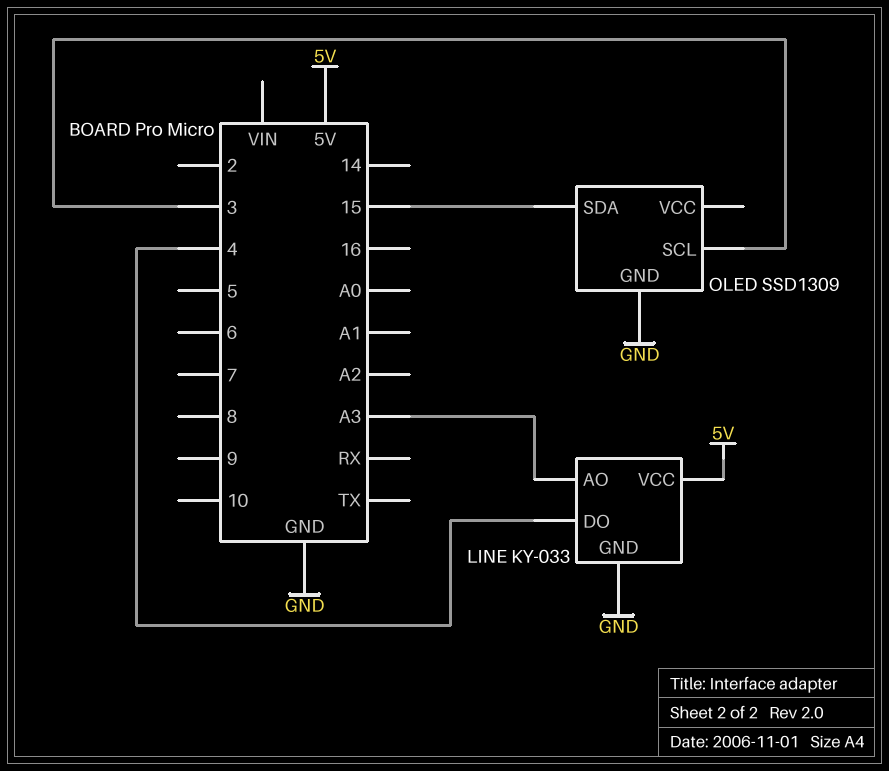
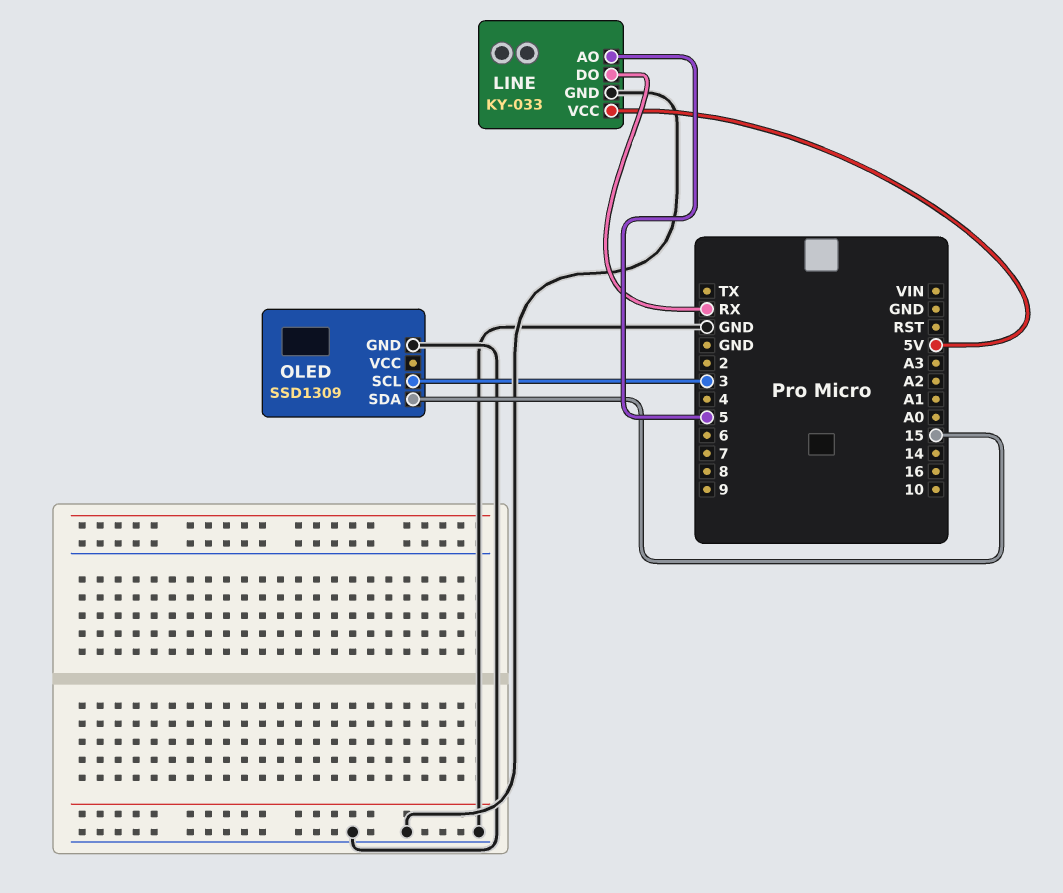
LINE pin AO: A3 -> 5
LINE pin DO: 4 -> RX

